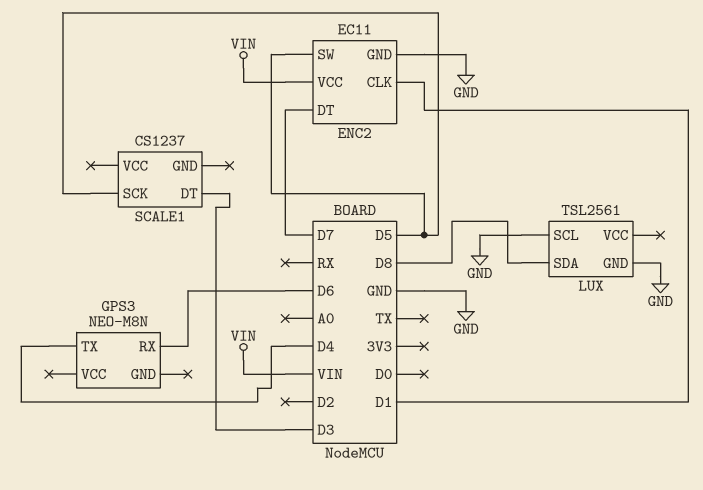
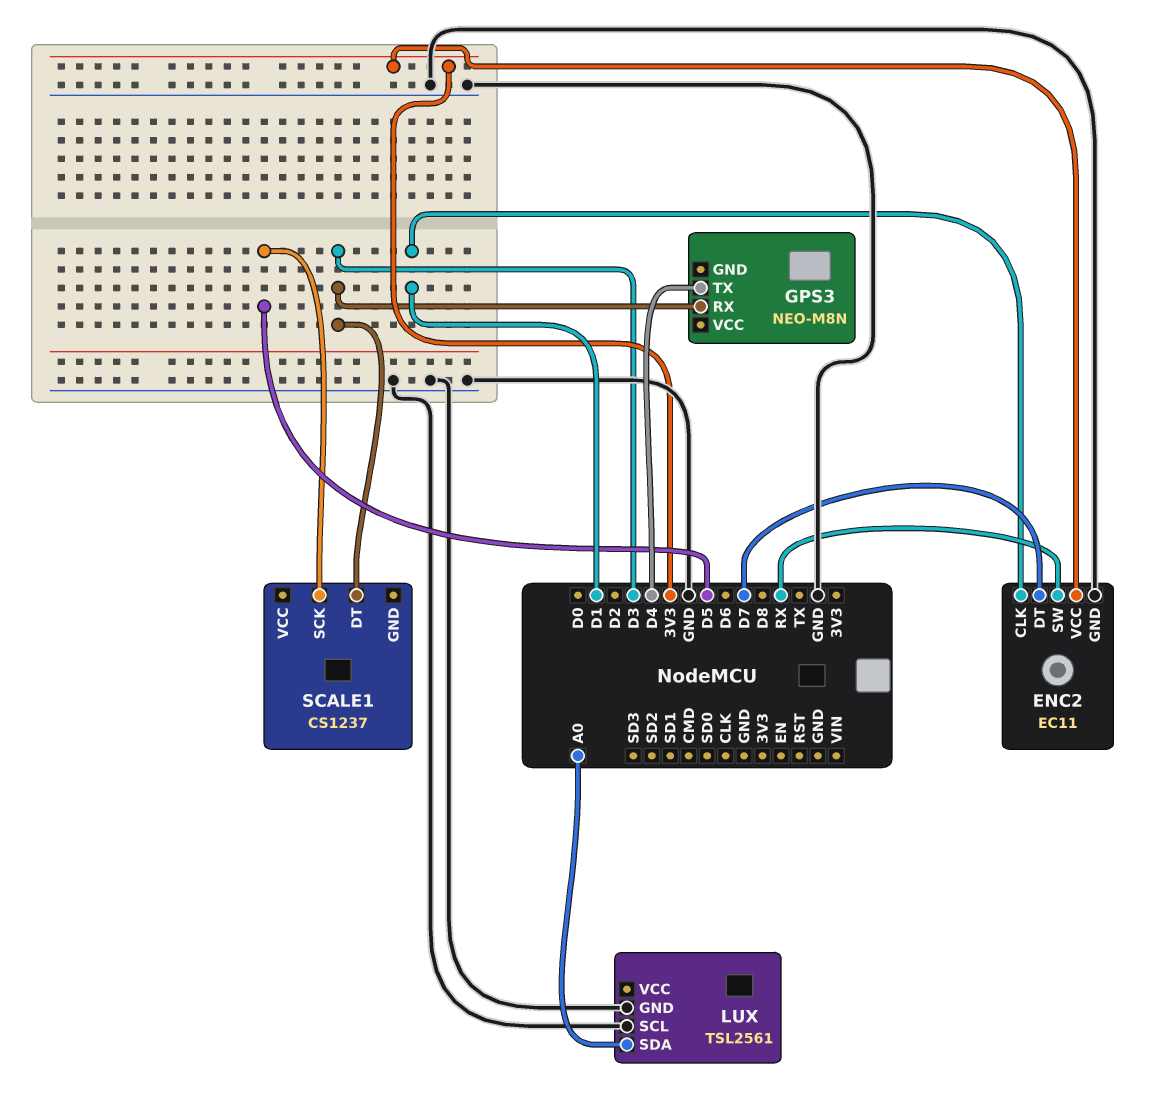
ENC2 pin SW: D5 -> RX
ENC2 pin VCC: VIN -> 3V3
GPS3 pin RX: D6 -> D3
LUX pin SDA: D8 -> A0

